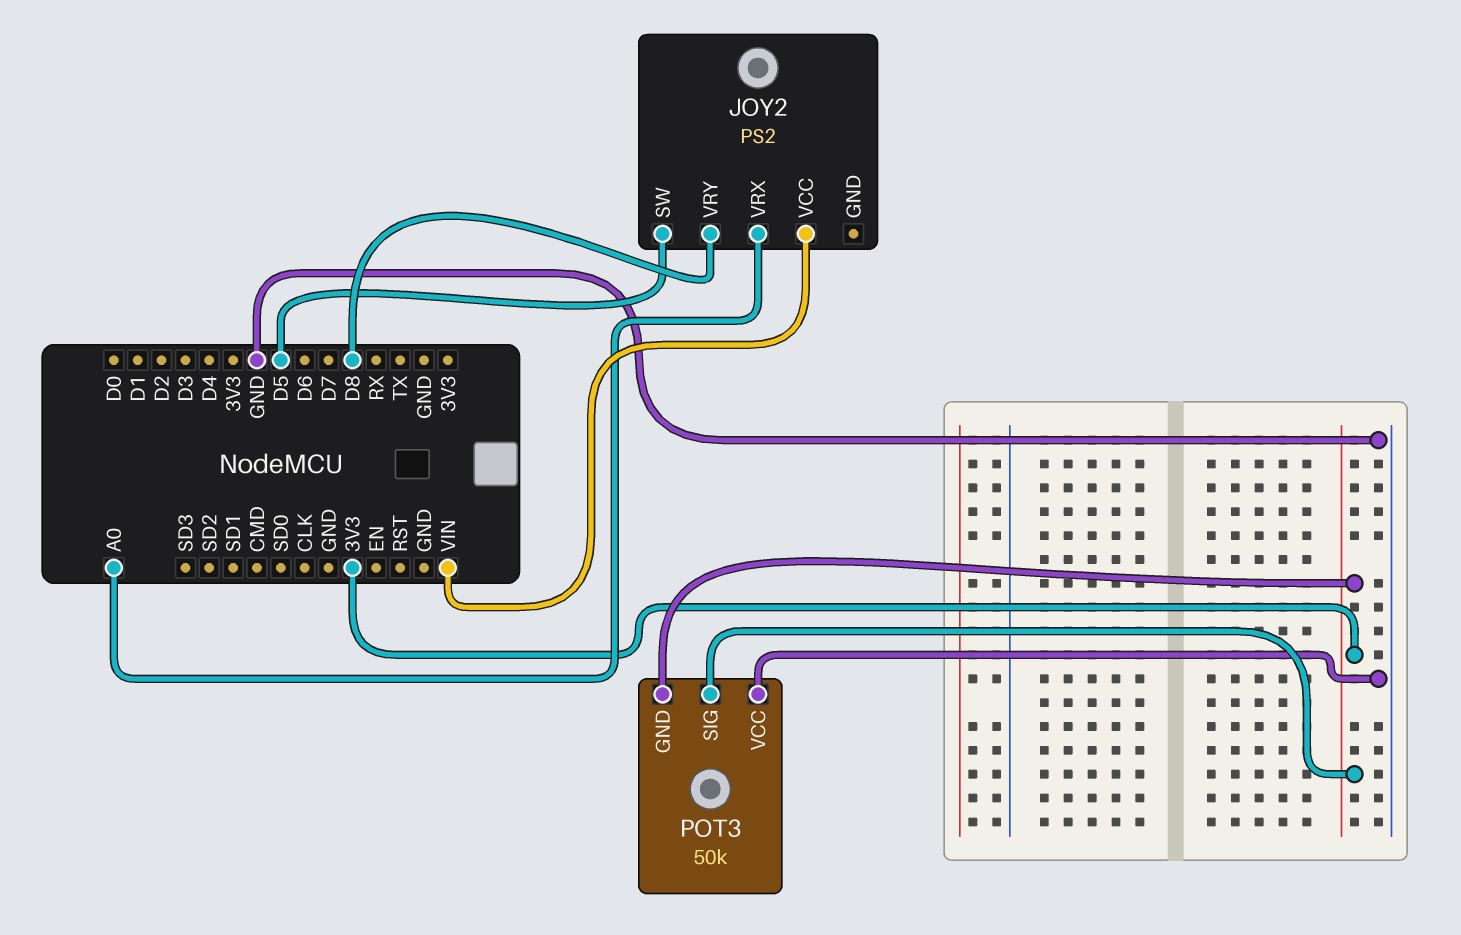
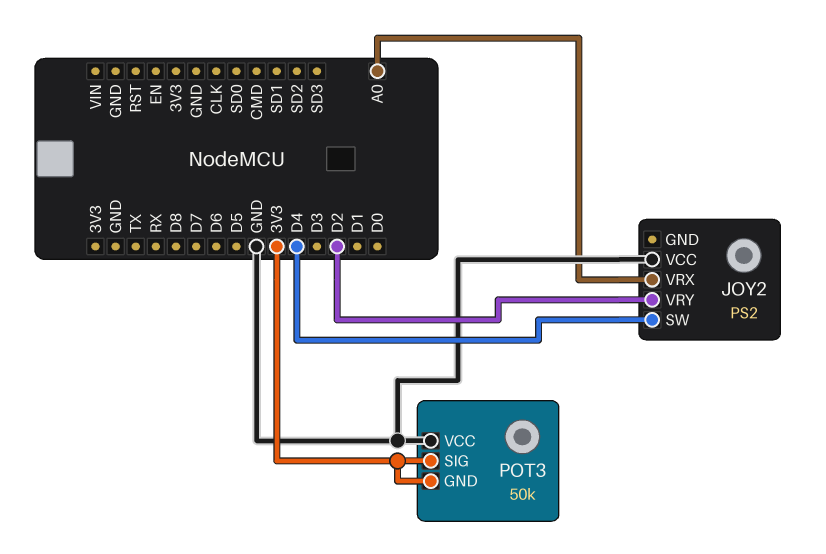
JOY2 pin SW: D5 -> D4
JOY2 pin VCC: VIN -> GND
JOY2 pin VRY: D8 -> D2

